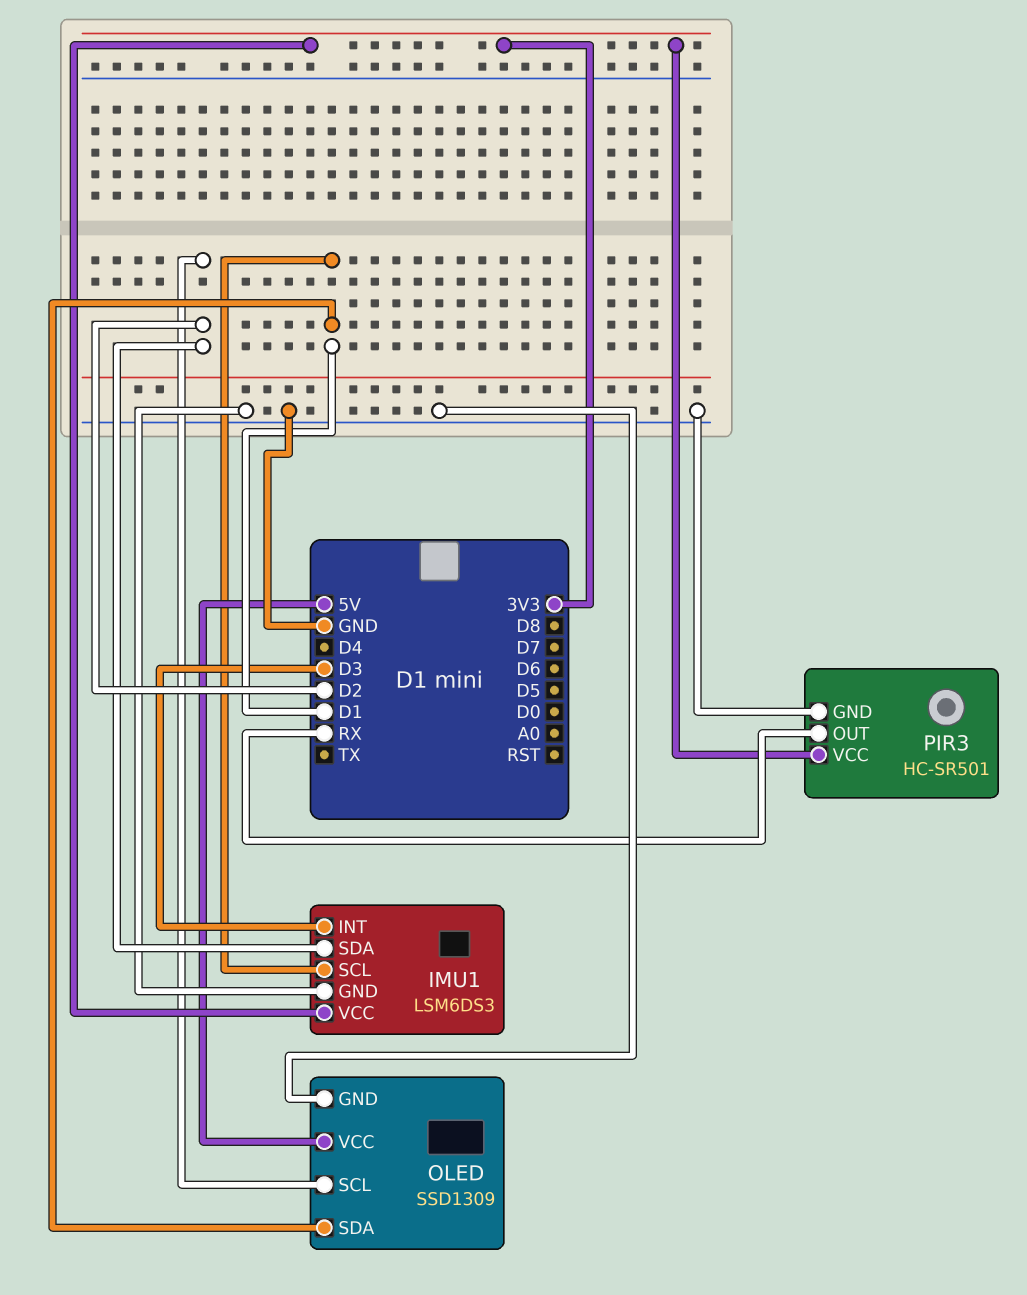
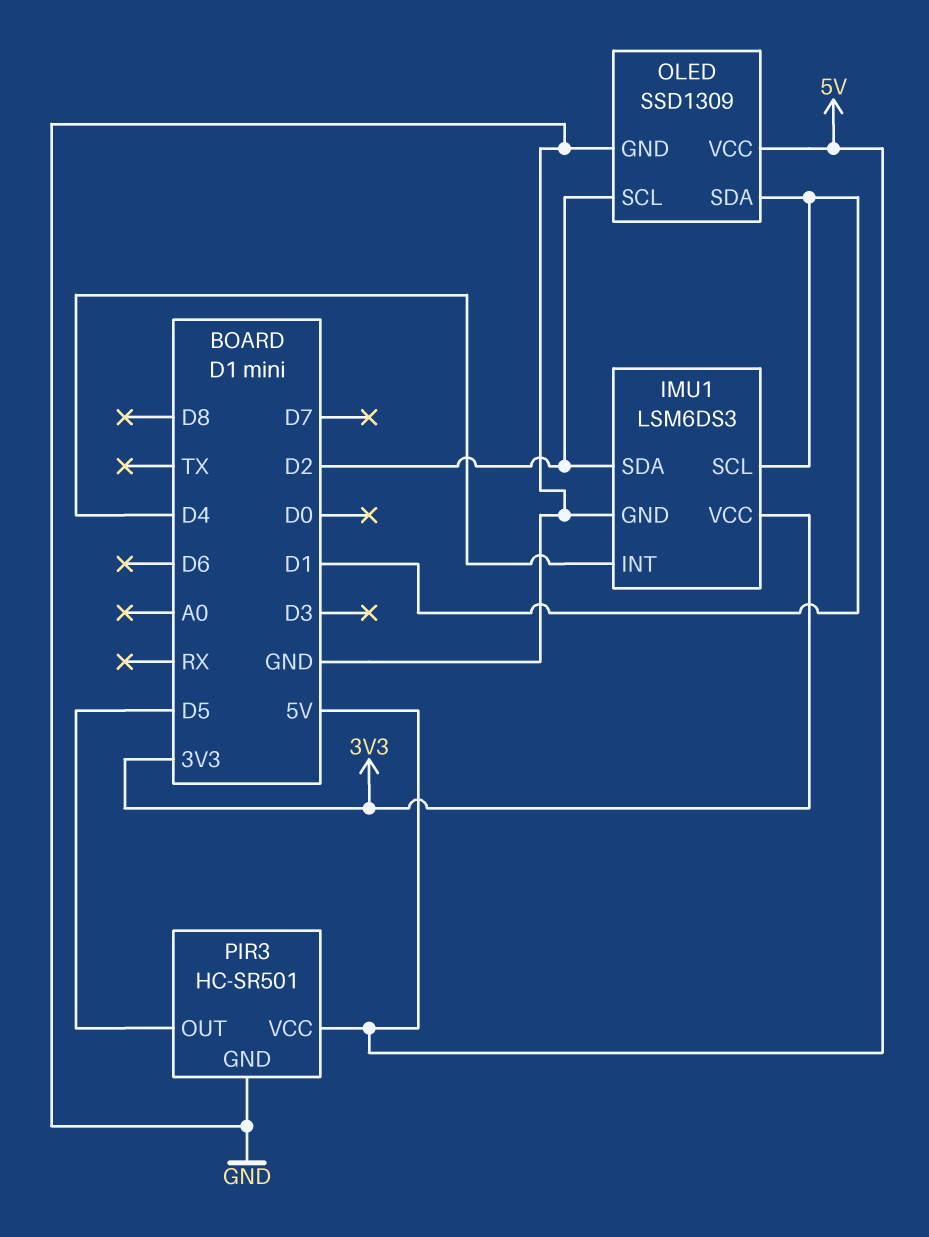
IMU1 pin INT: D3 -> D4
PIR3 pin OUT: RX -> D5
PIR3 pin VCC: 3V3 -> 5V

